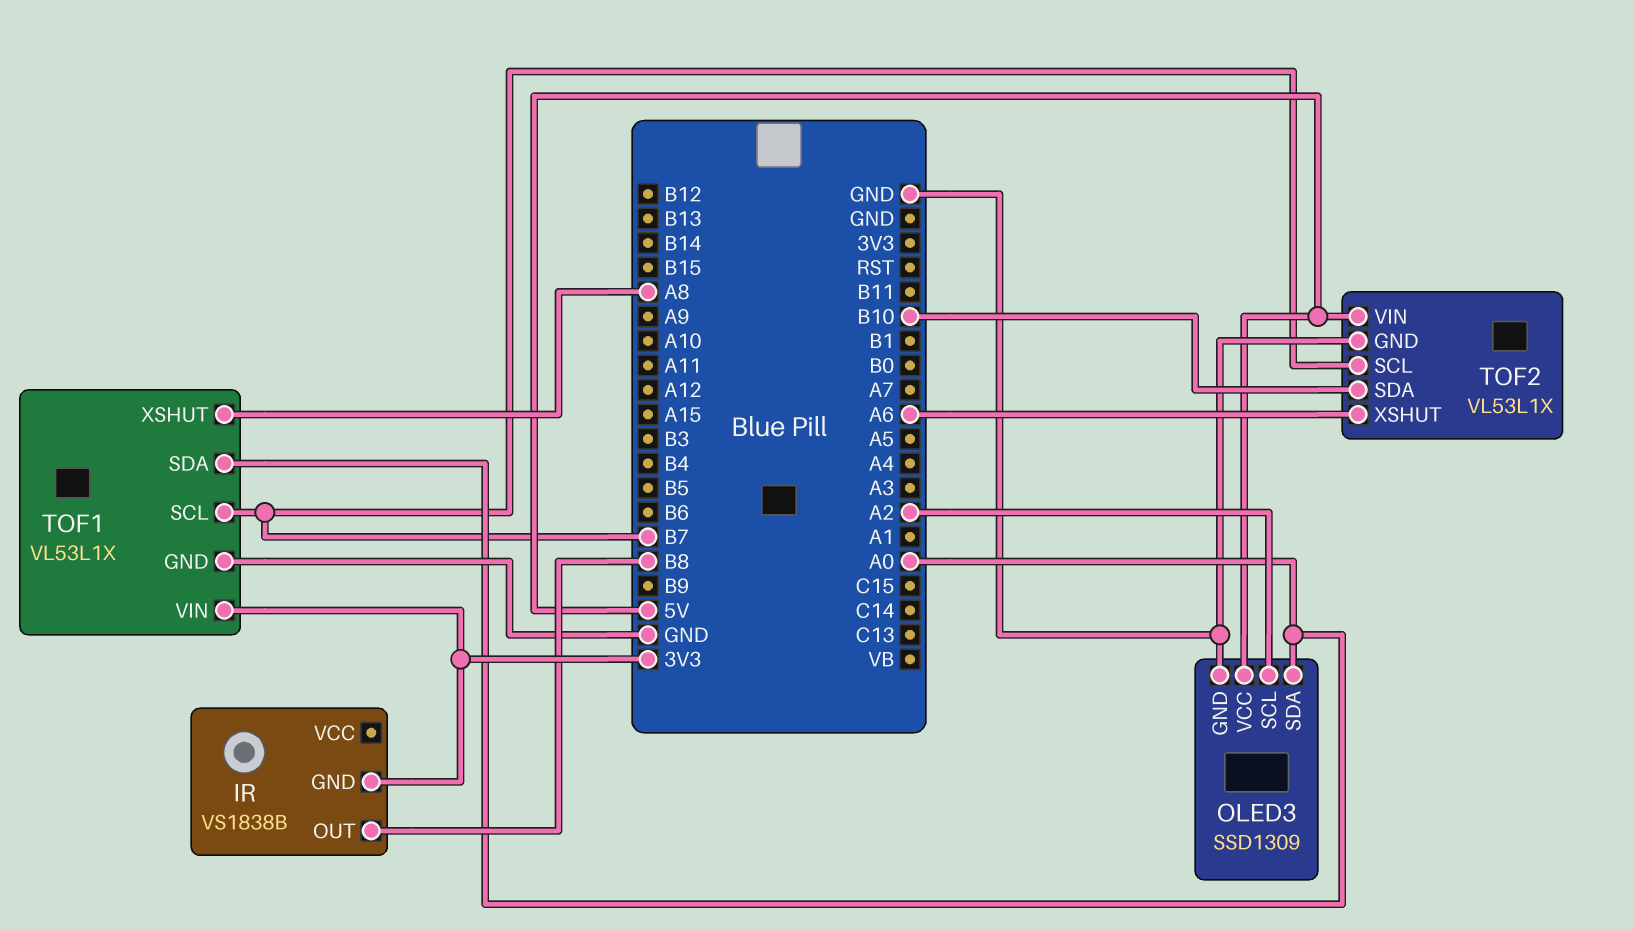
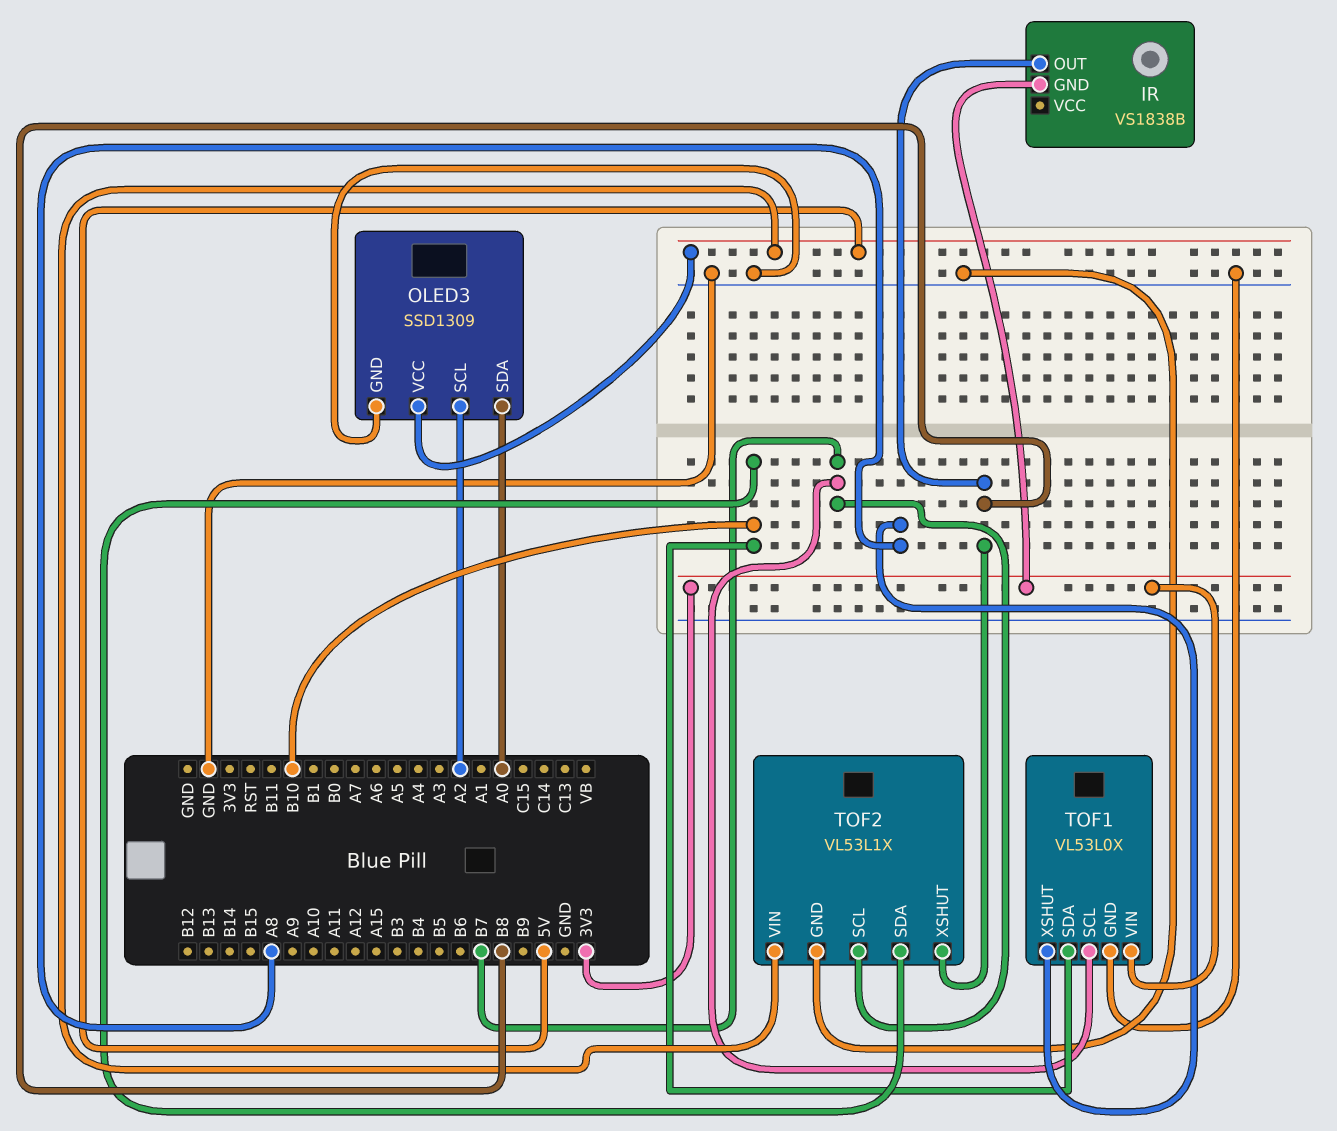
TOF1: VL53L1X -> VL53L0X
TOF1 pin SDA: A0 -> B10
TOF2 pin XSHUT: A6 -> B8

